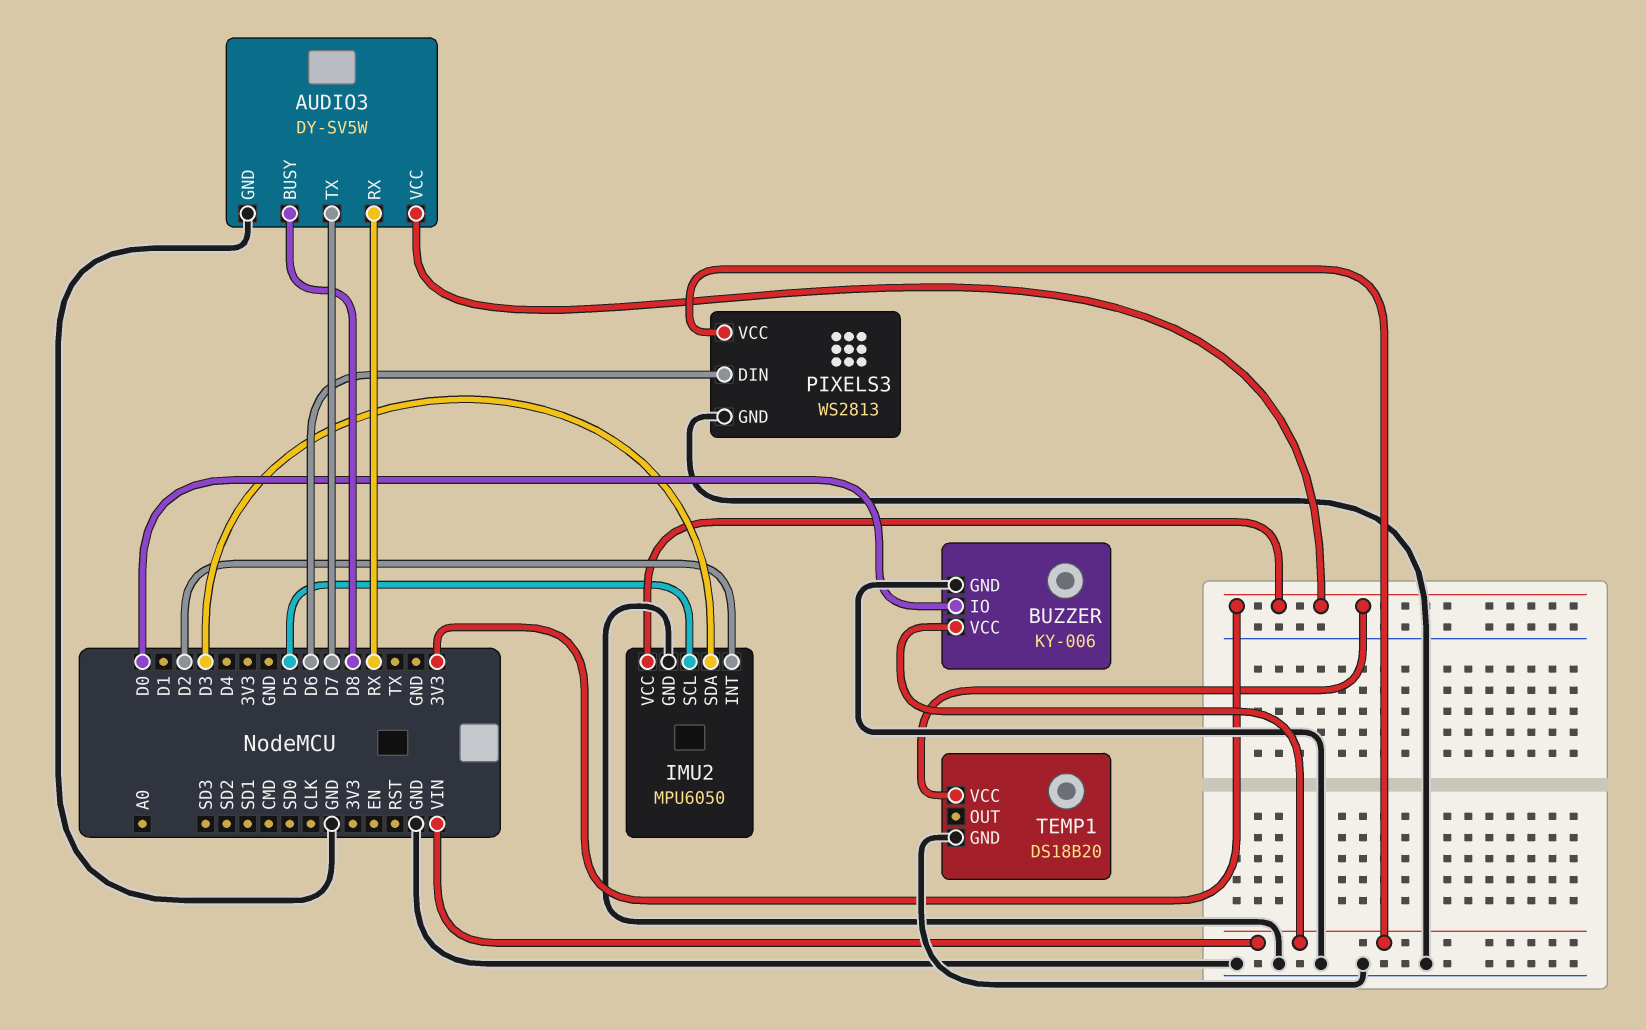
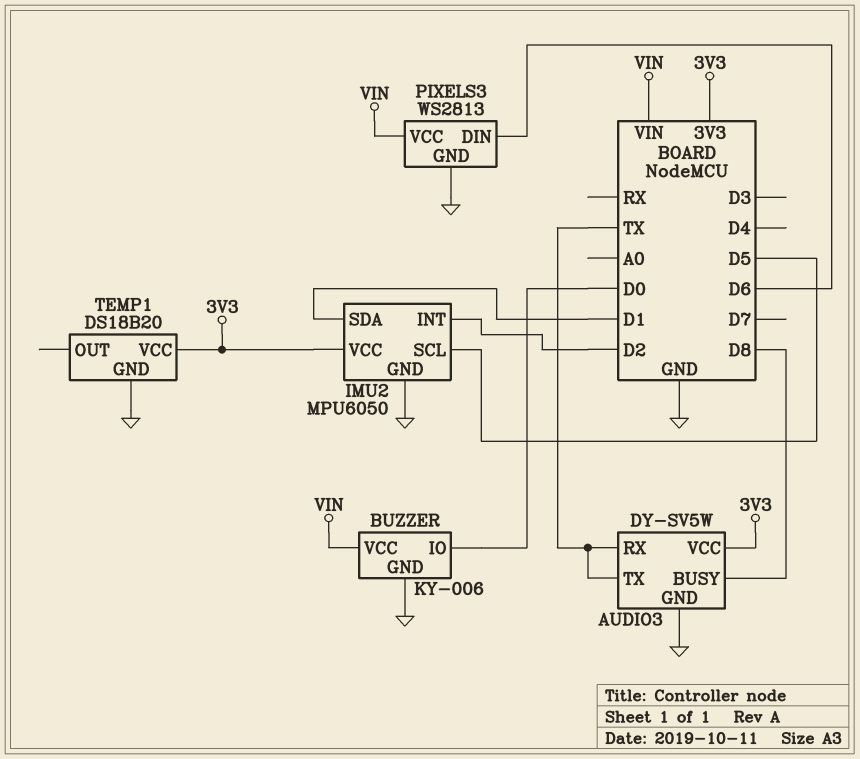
AUDIO3 pin RX: RX -> TX
AUDIO3 pin TX: D7 -> TX
IMU2 pin SDA: D3 -> D1

